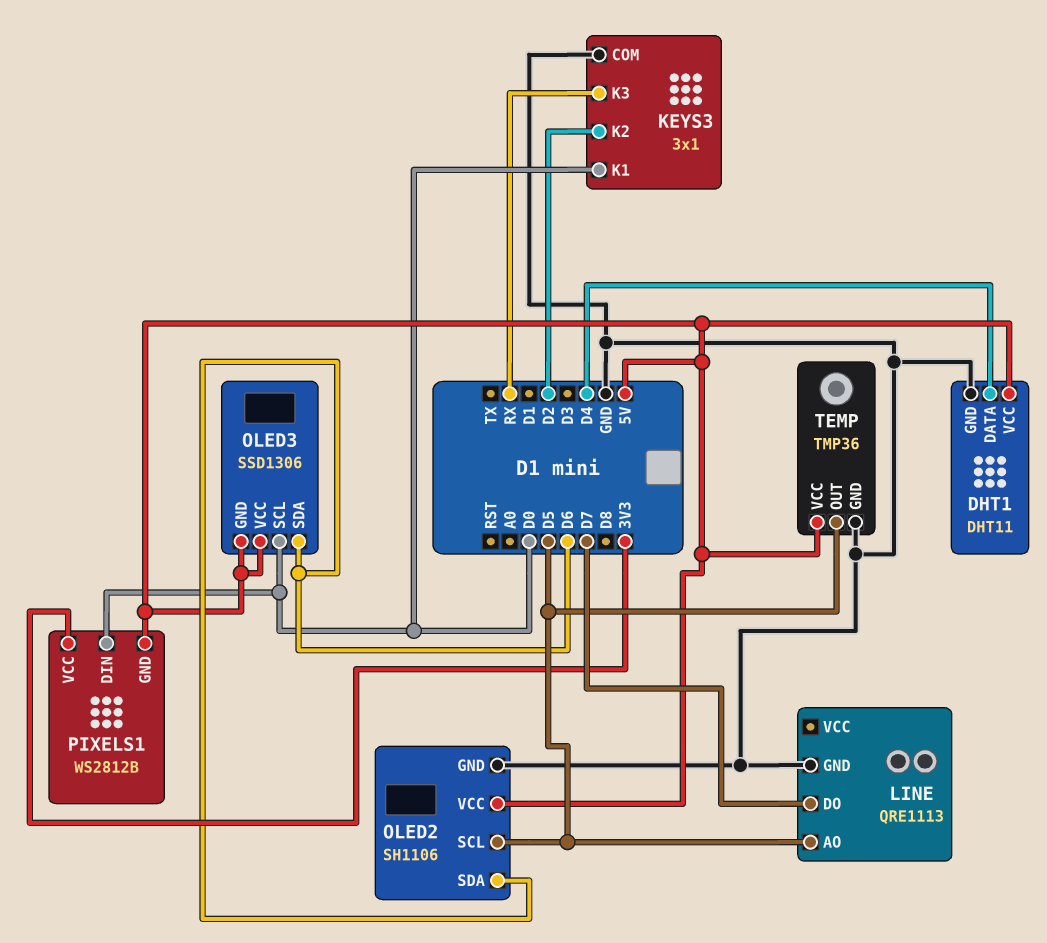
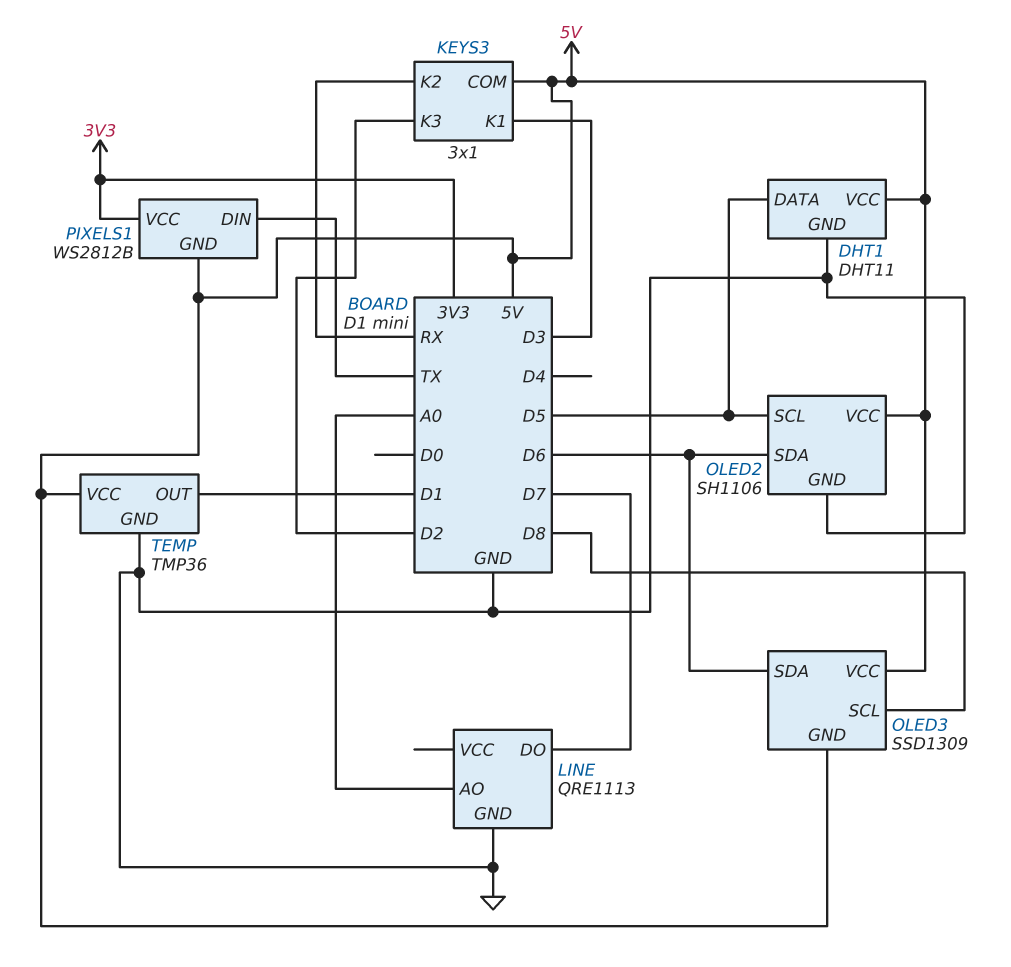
DHT1 pin DATA: D4 -> D5
KEYS3 pin COM: GND -> 5V
KEYS3 pin K1: D0 -> D3
KEYS3 pin K2: D2 -> RX
KEYS3 pin K3: RX -> D2
LINE pin AO: D5 -> A0
OLED3: SSD1306 -> SSD1309
OLED3 pin SCL: D0 -> D8
PIXELS1 pin DIN: D0 -> TX
TEMP pin OUT: D5 -> D1

